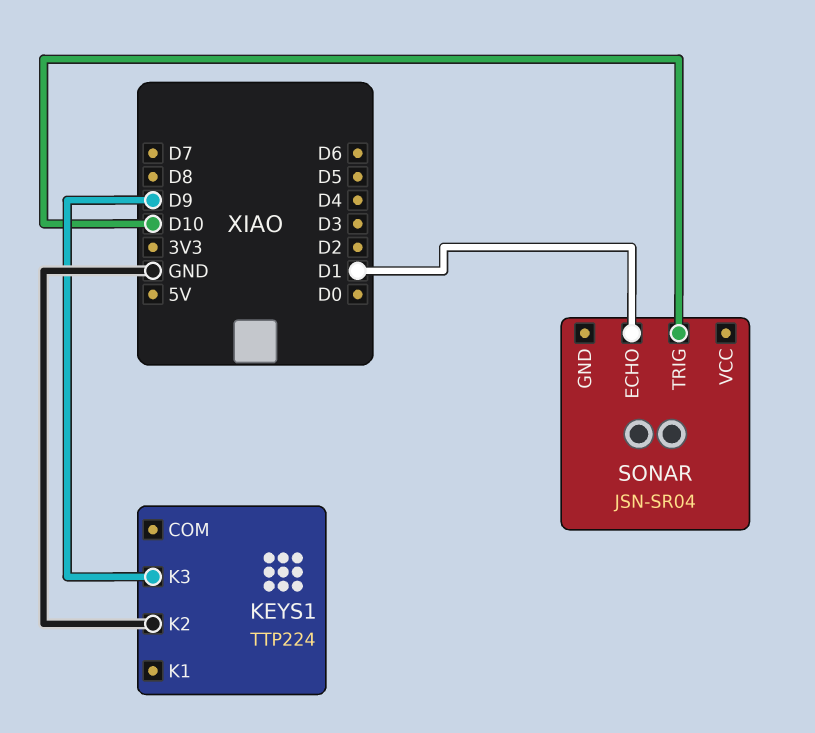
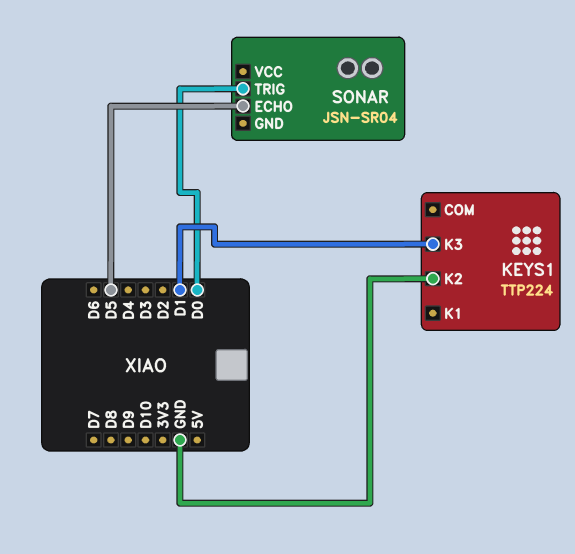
KEYS1 pin K3: D9 -> D1
SONAR pin ECHO: D1 -> D5
SONAR pin TRIG: D10 -> D0

